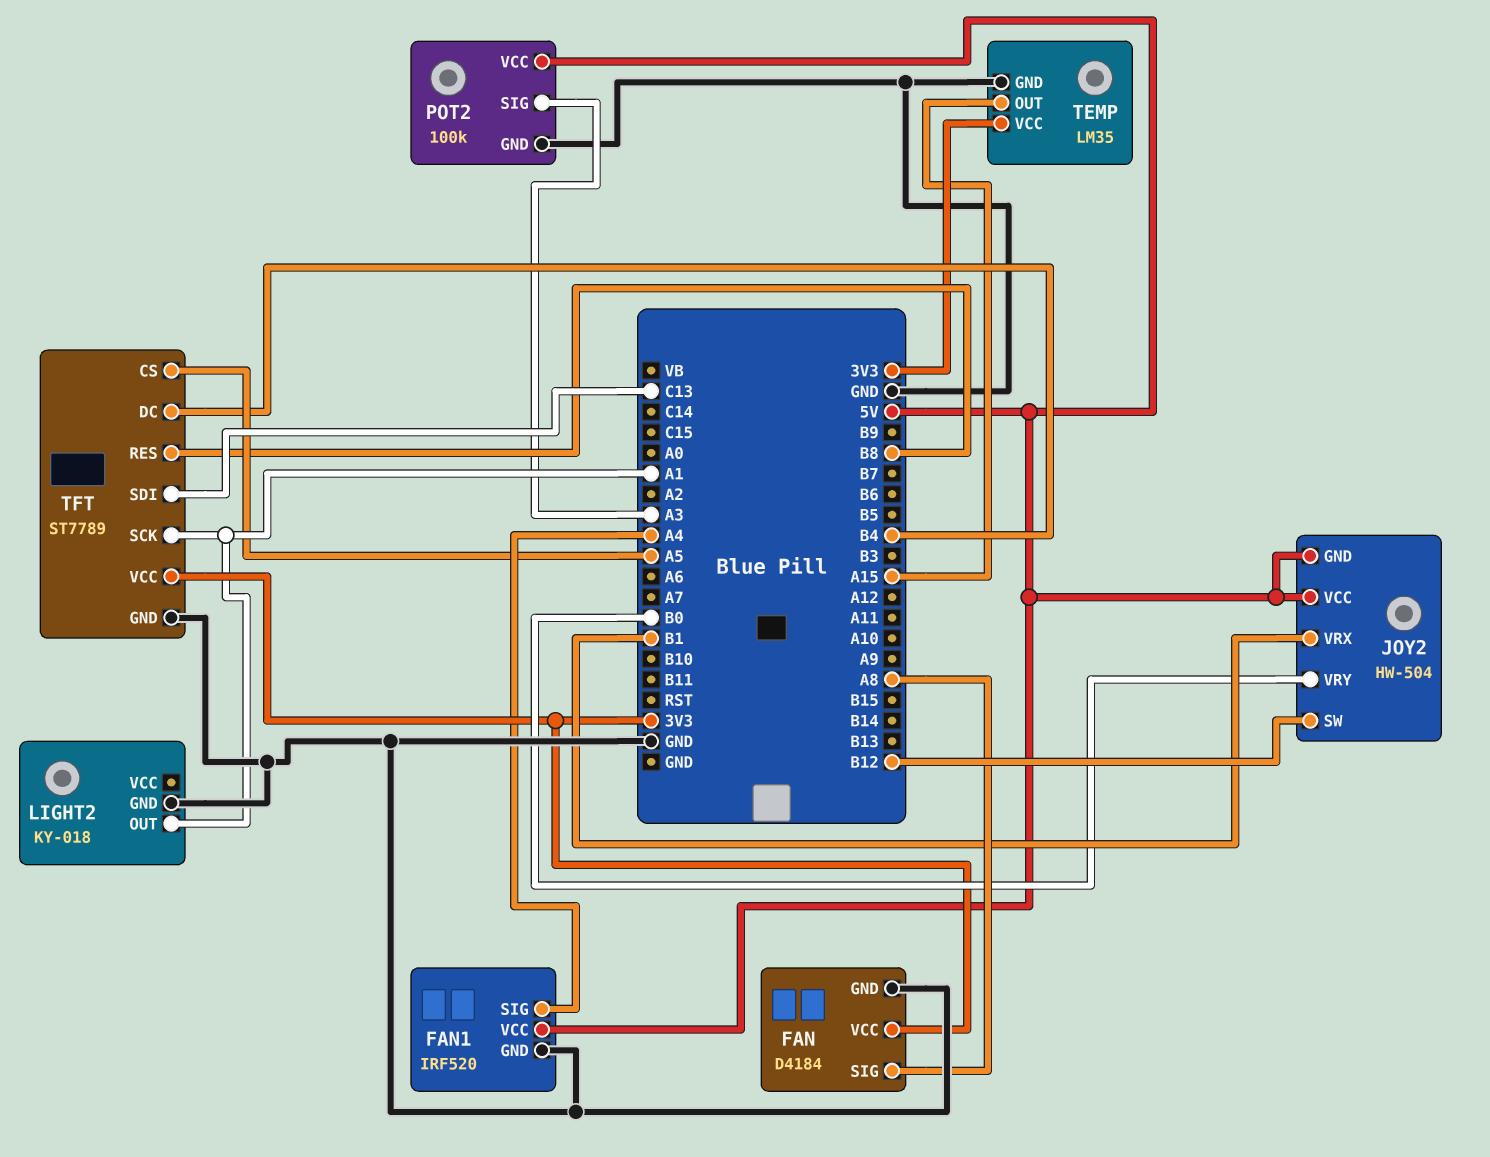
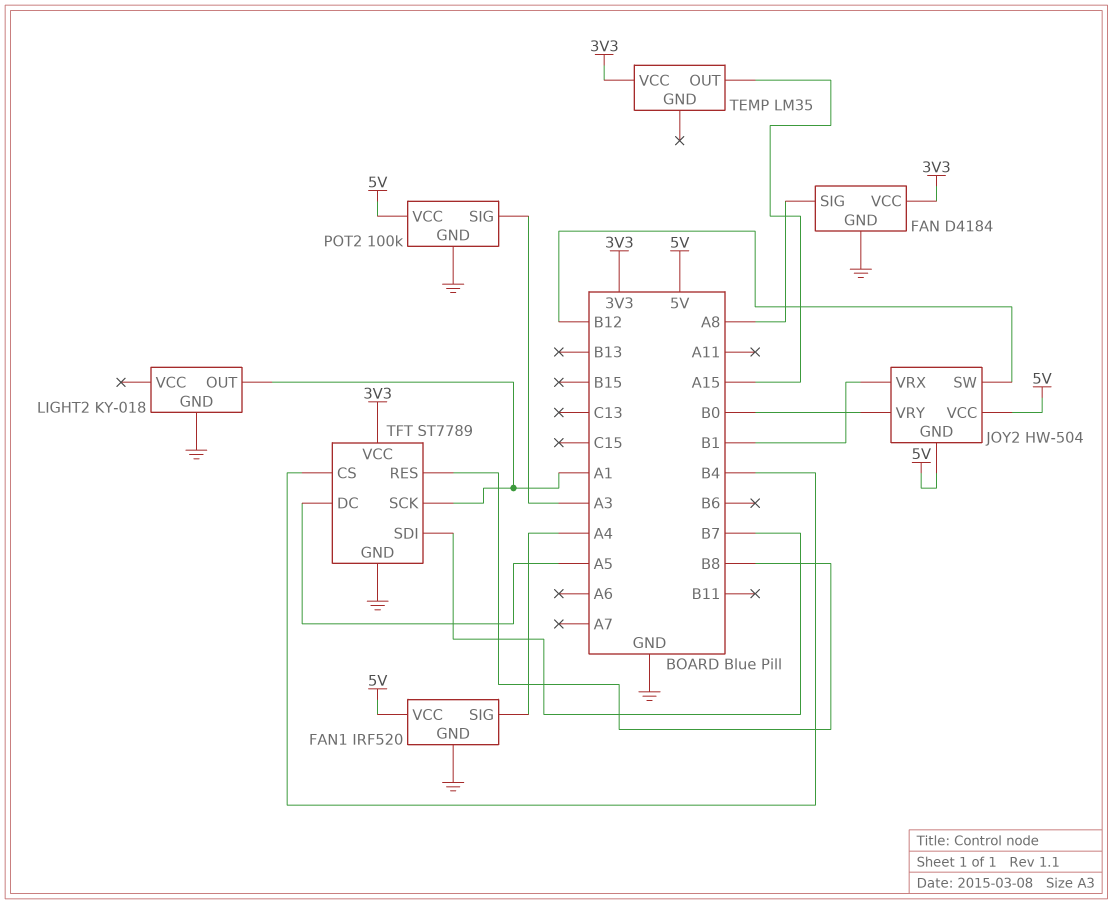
TEMP pin GND: GND -> none
TFT pin CS: A5 -> B4
TFT pin DC: B4 -> A5
TFT pin SDI: C13 -> B7

